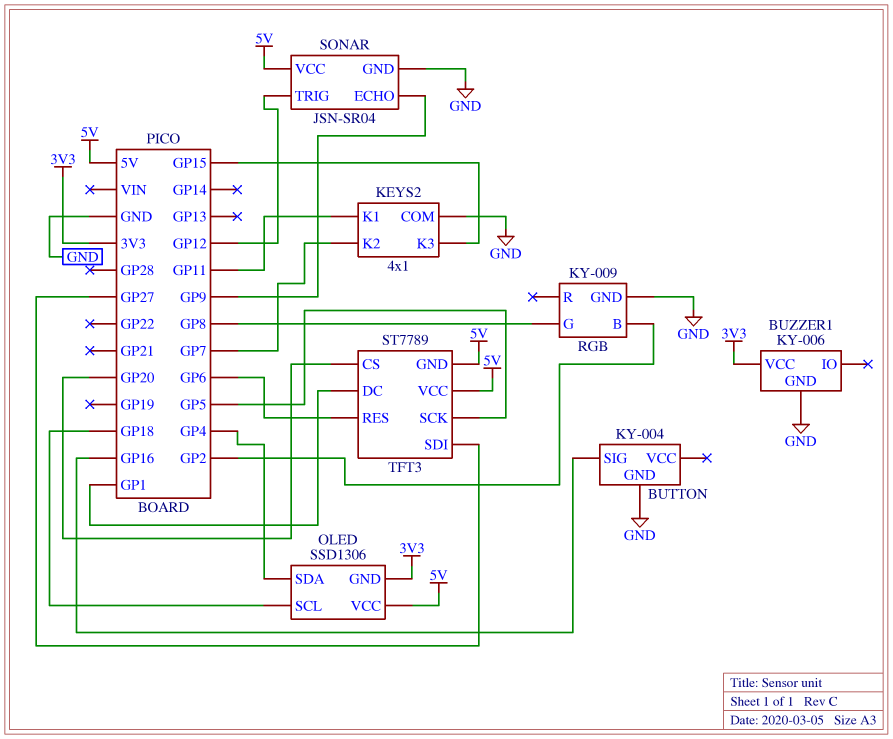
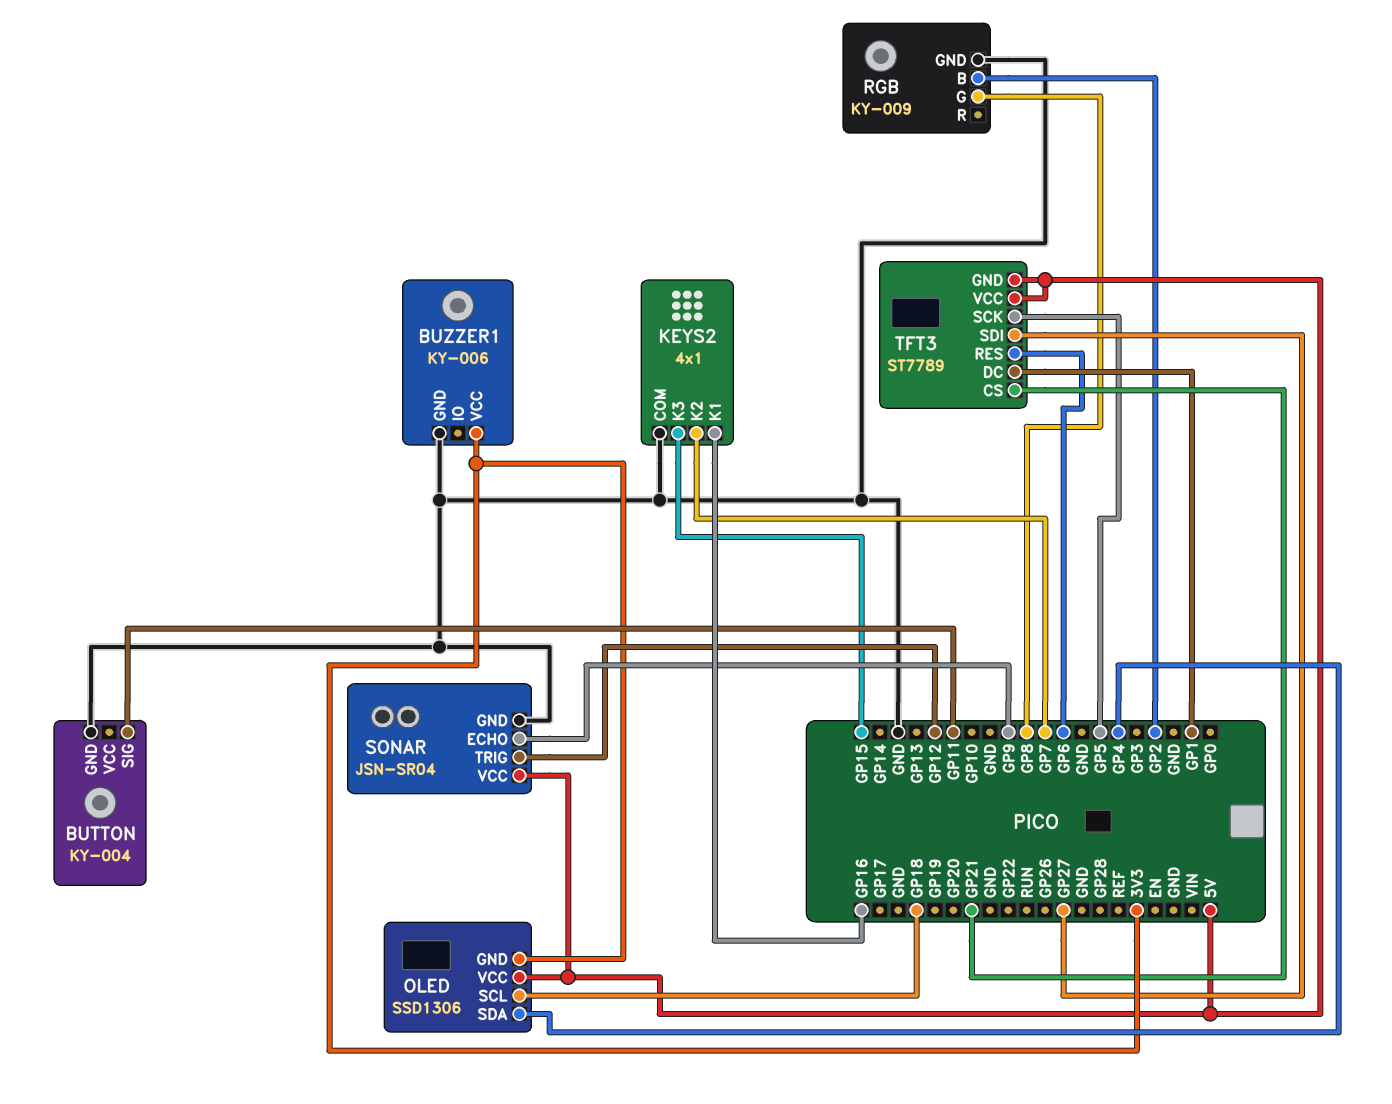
BUTTON pin SIG: GP16 -> GP11
KEYS2 pin K1: GP11 -> GP16
TFT3 pin CS: GP20 -> GP21

